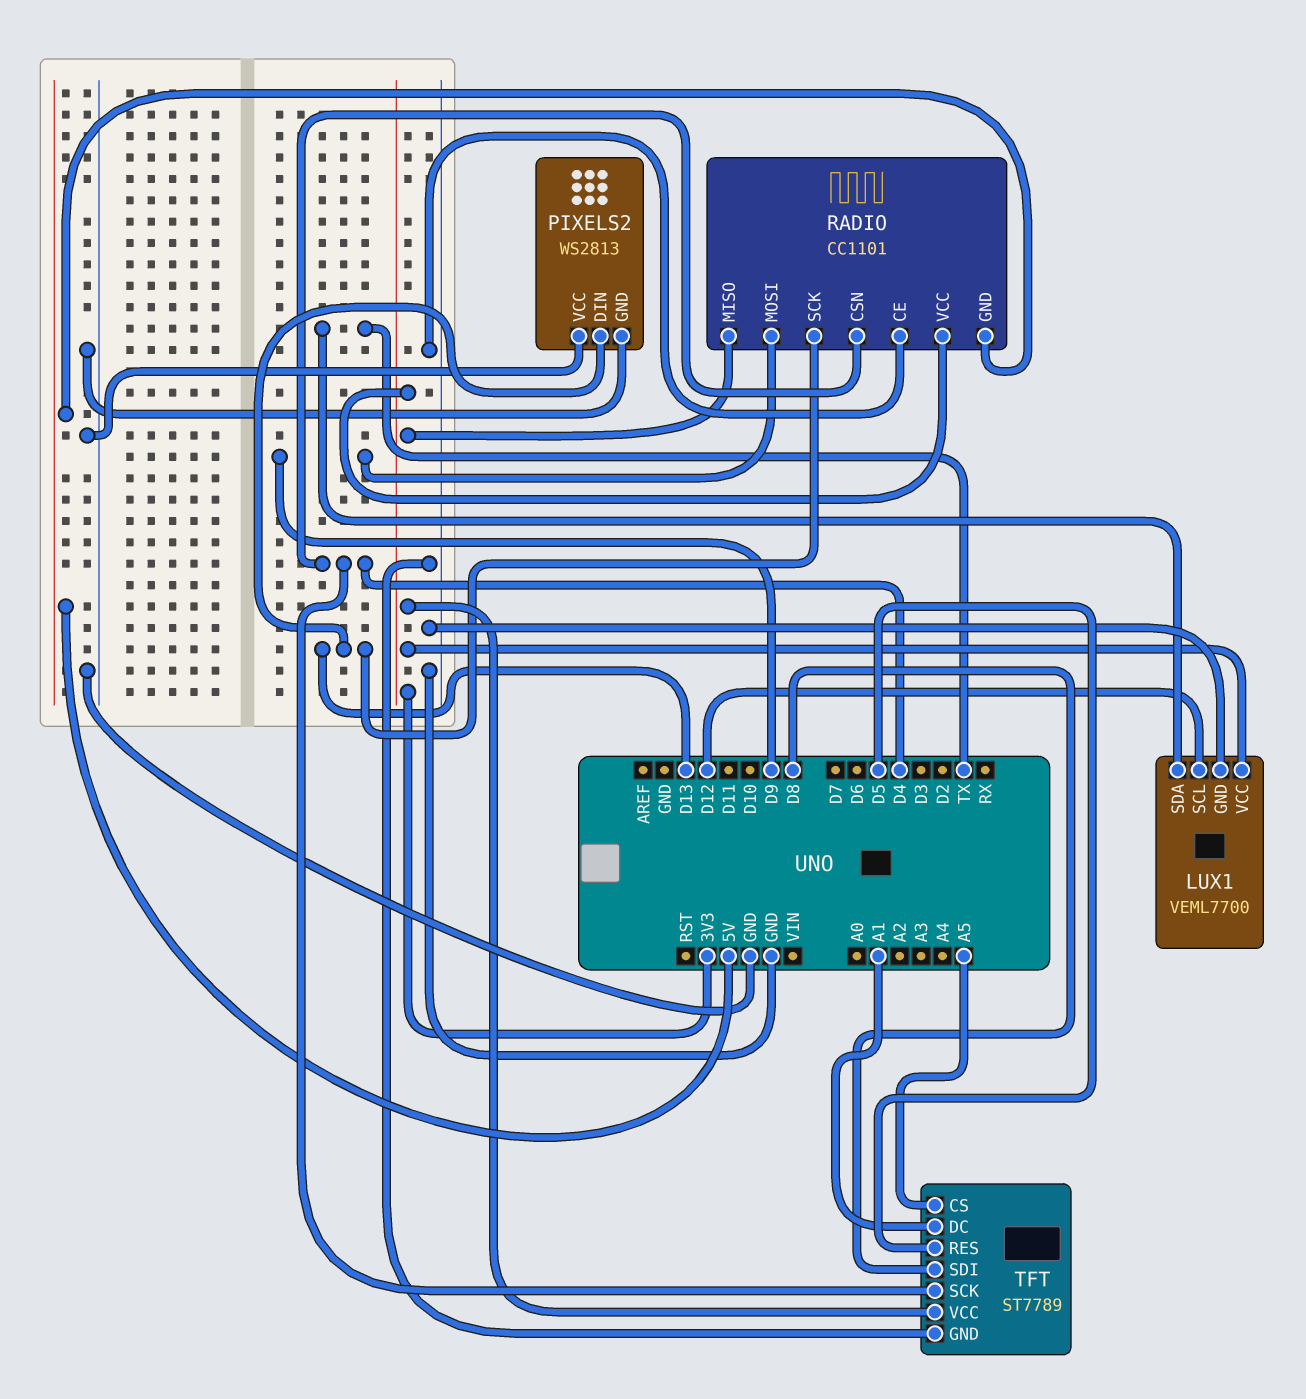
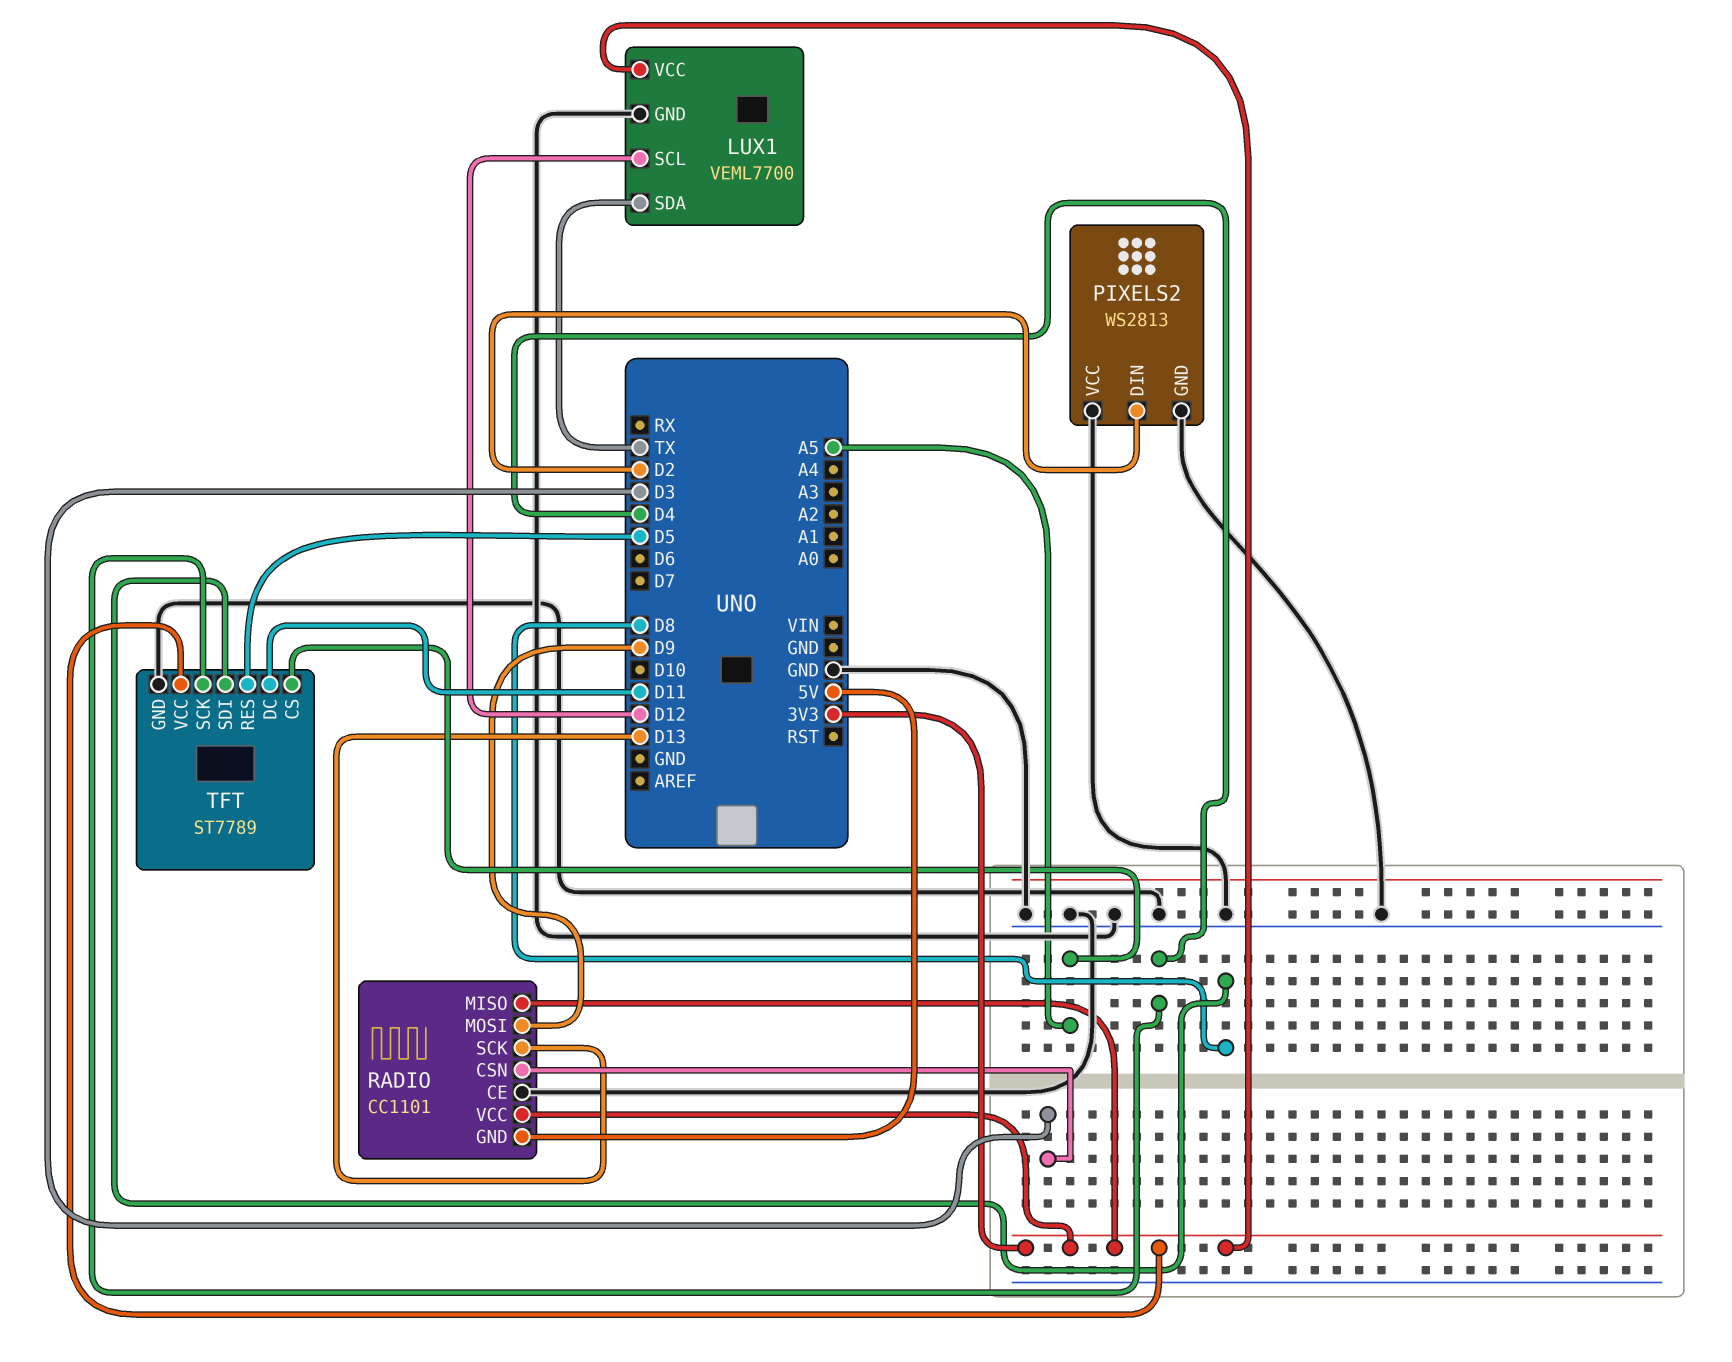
PIXELS2 pin DIN: D13 -> D2
RADIO pin CSN: D4 -> D3
TFT pin DC: A1 -> D11

